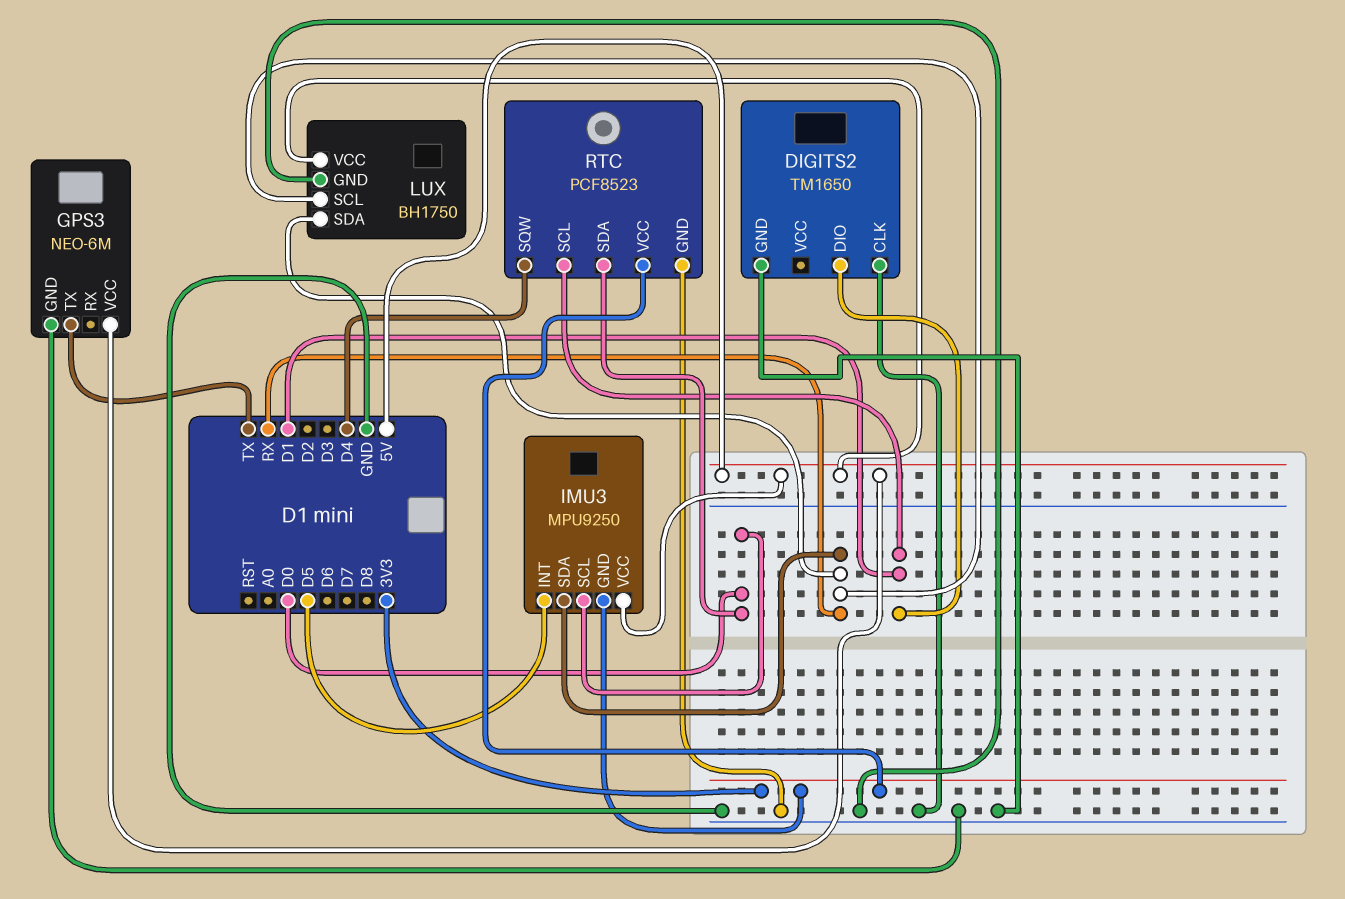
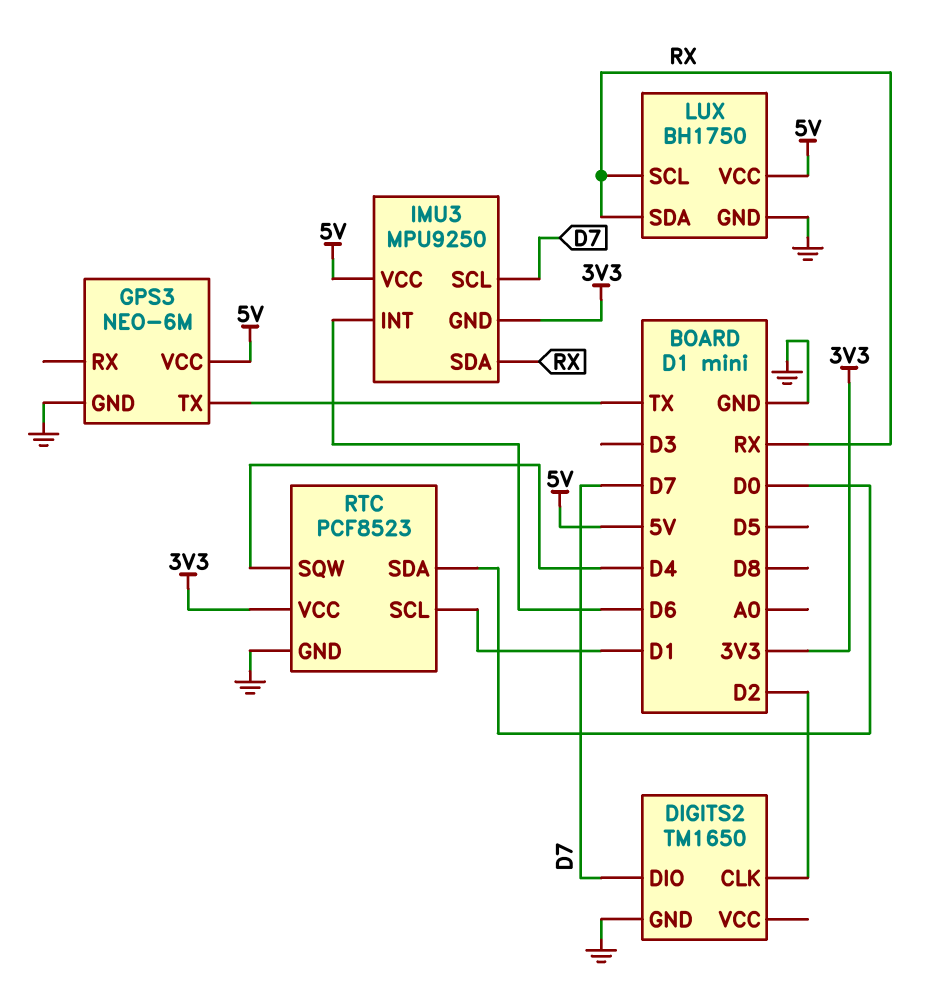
DIGITS2 pin CLK: GND -> D2
DIGITS2 pin DIO: D1 -> D7
IMU3 pin INT: D5 -> D6
IMU3 pin SCL: D0 -> D7

